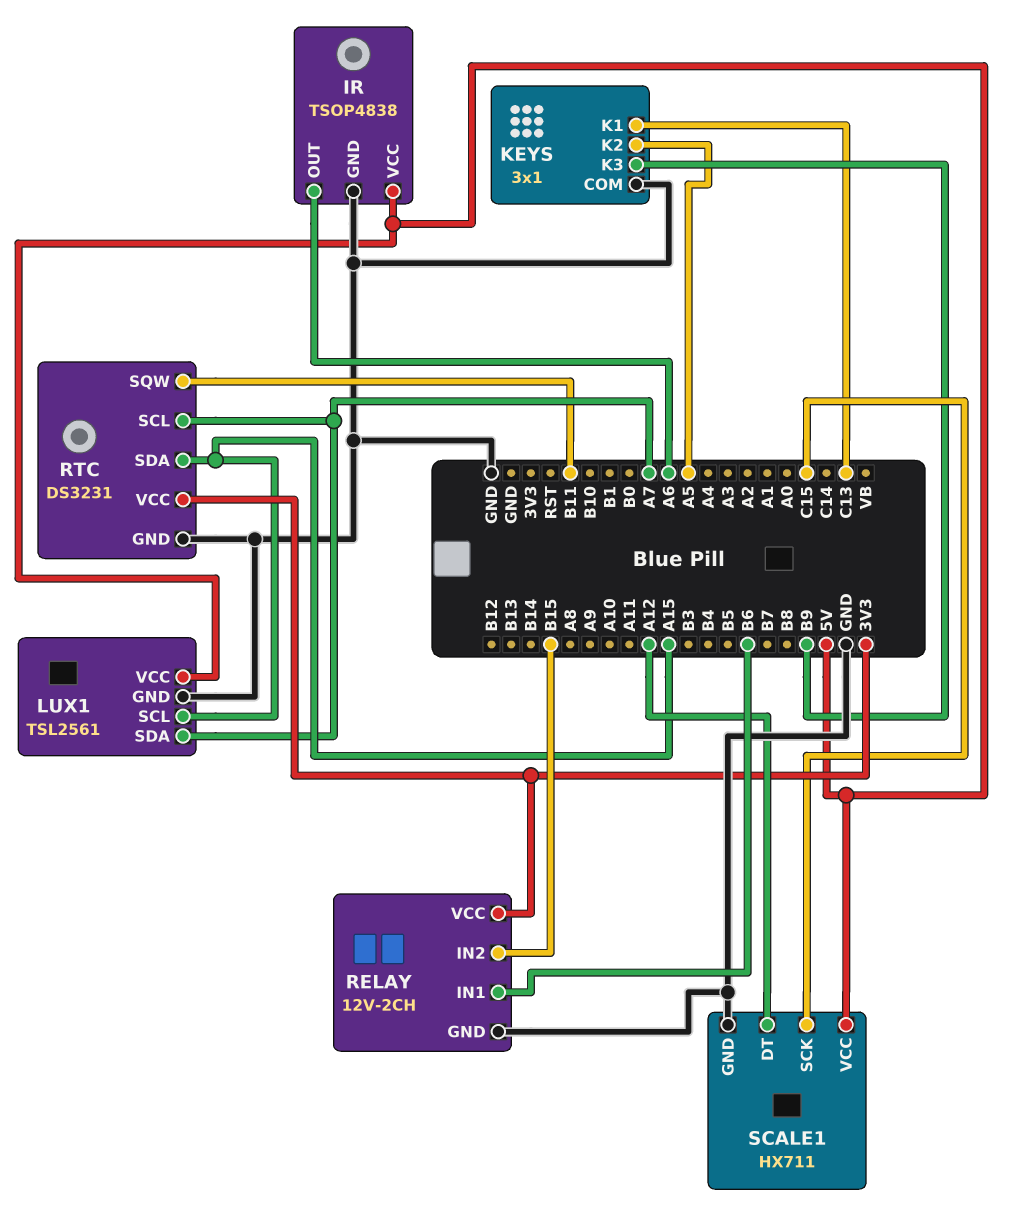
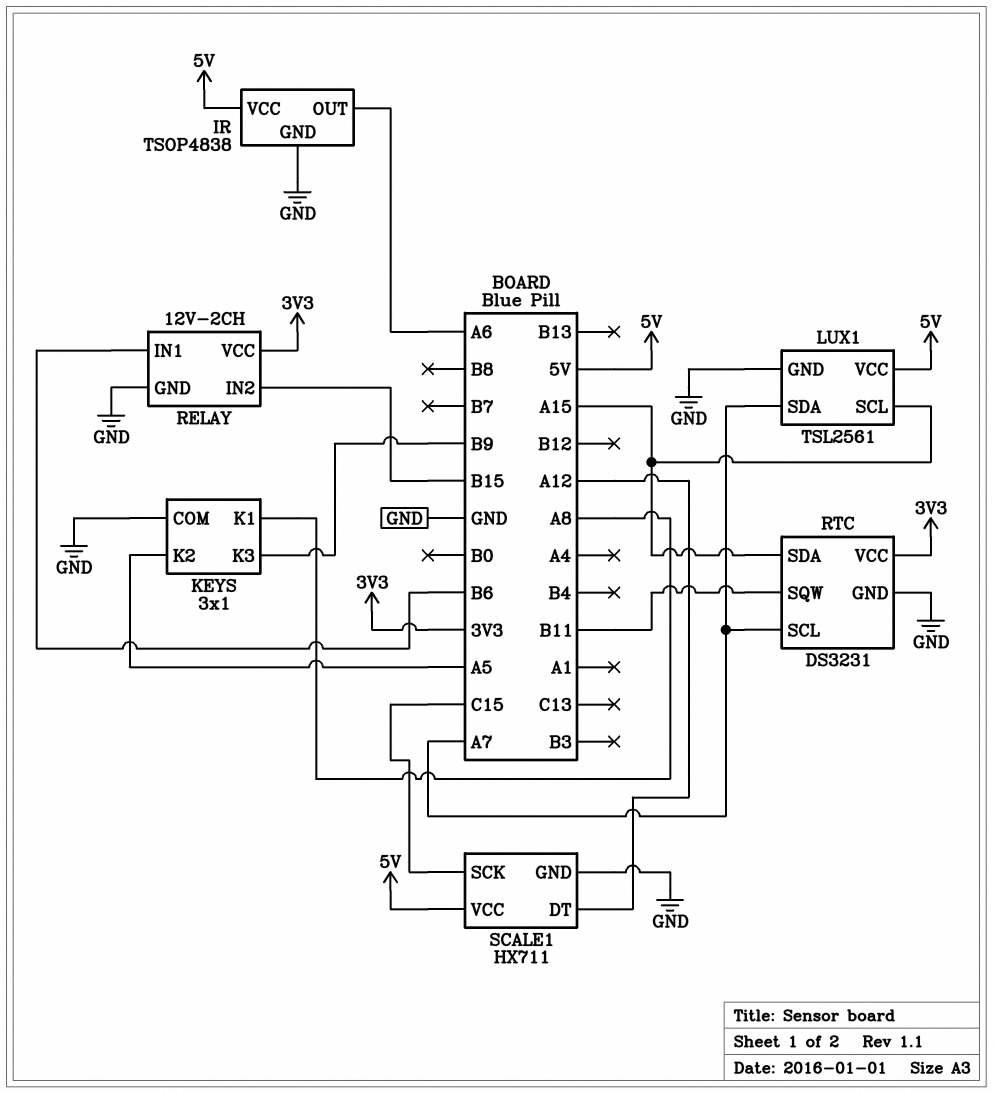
KEYS pin K1: C13 -> A8

